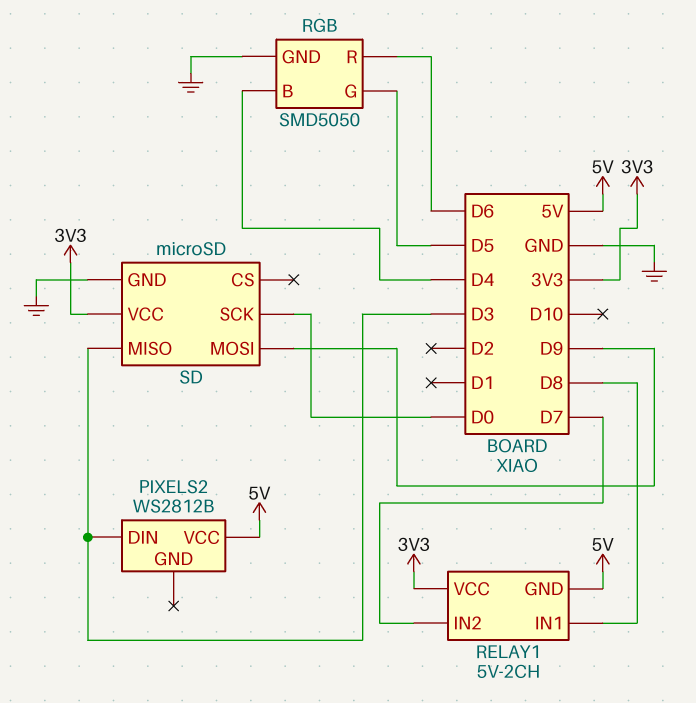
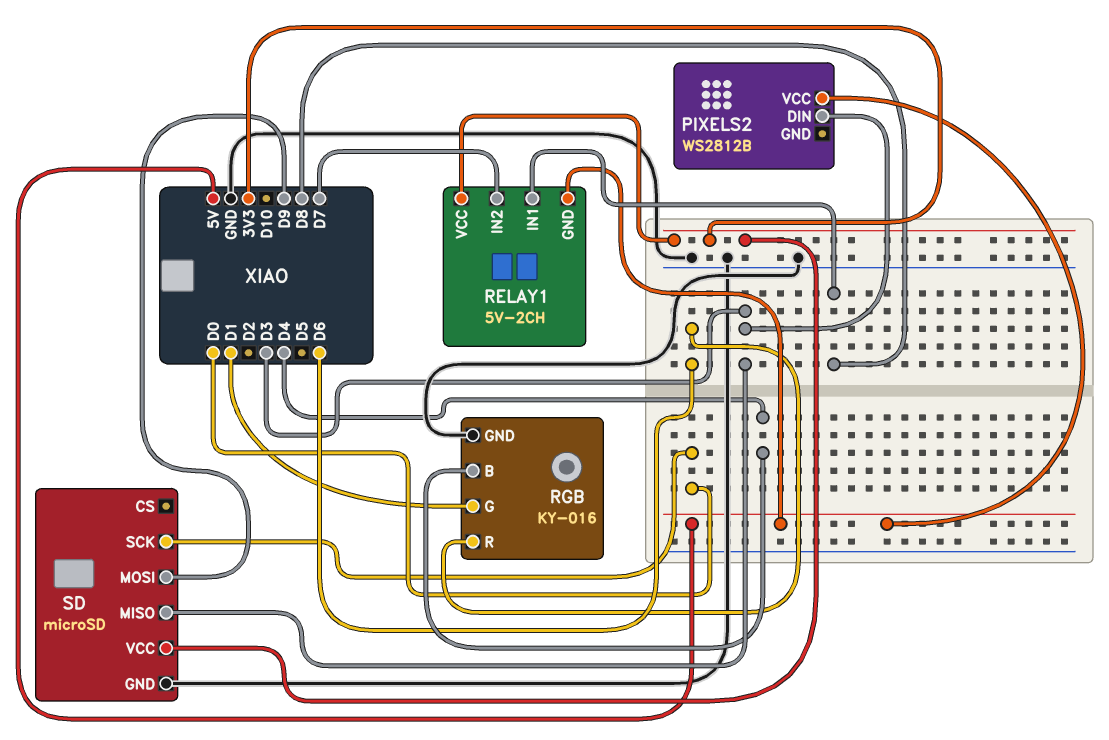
RGB: SMD5050 -> KY-016
RGB pin G: D5 -> D1

